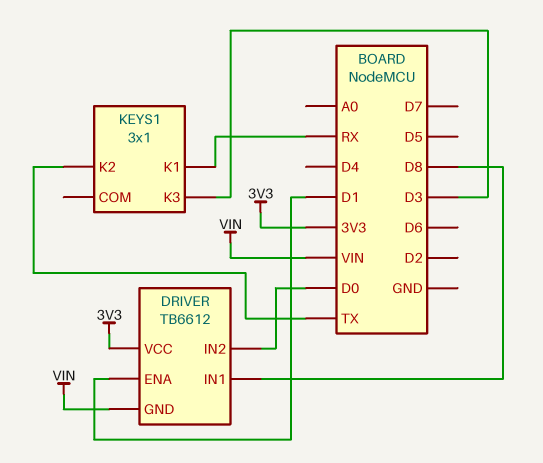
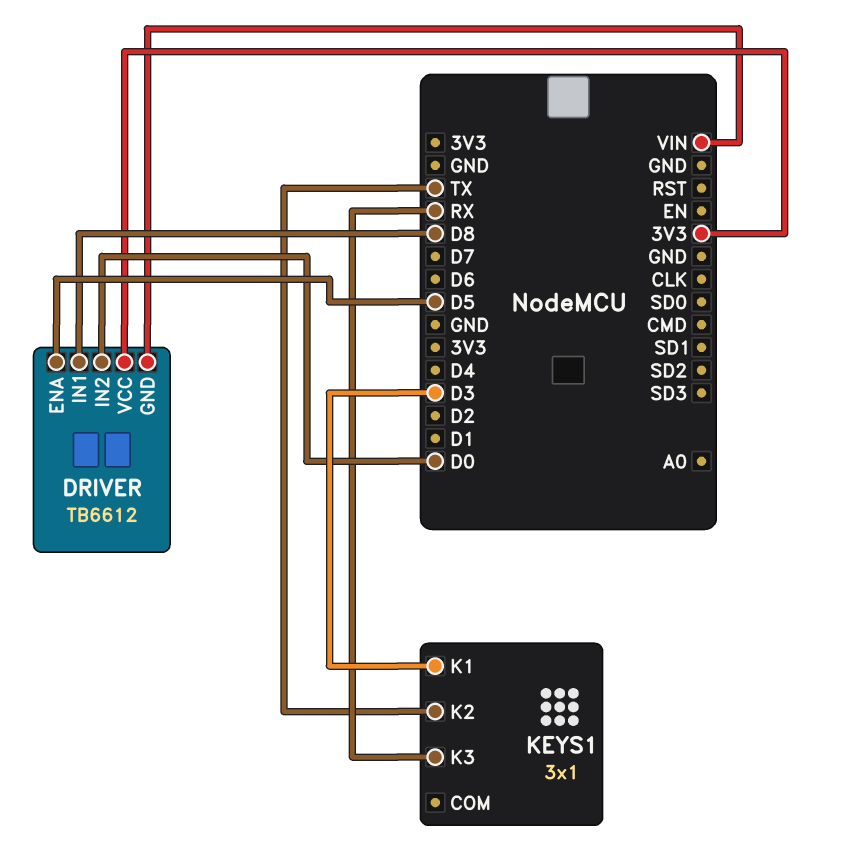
DRIVER pin ENA: D1 -> D5
KEYS1 pin K1: RX -> D3
KEYS1 pin K3: D3 -> RX

